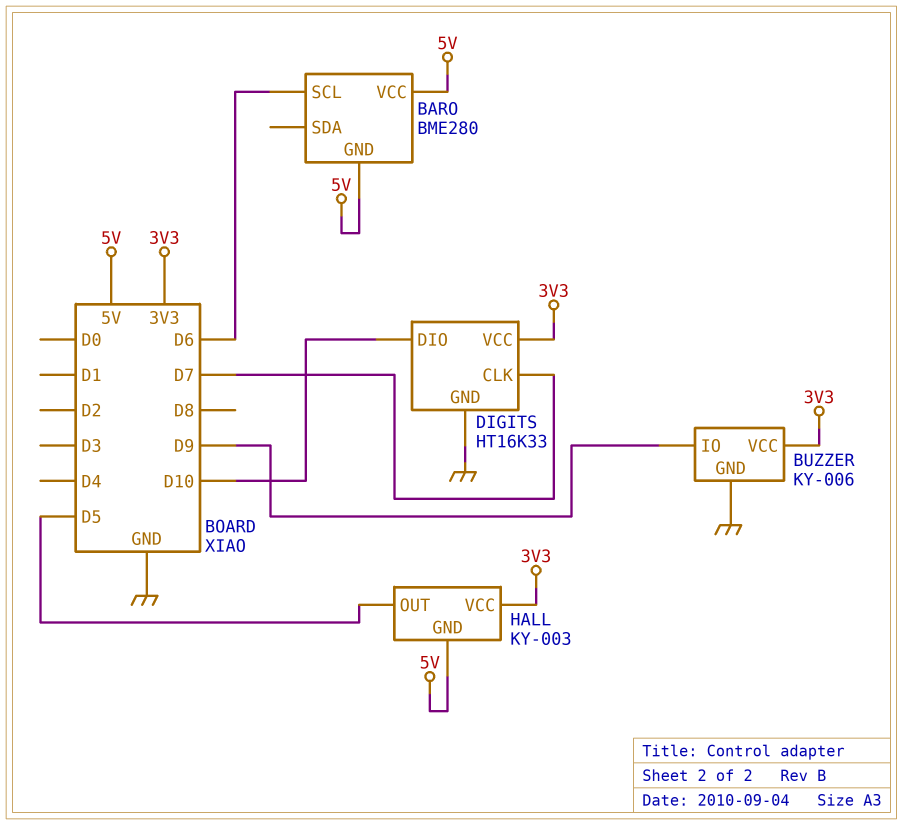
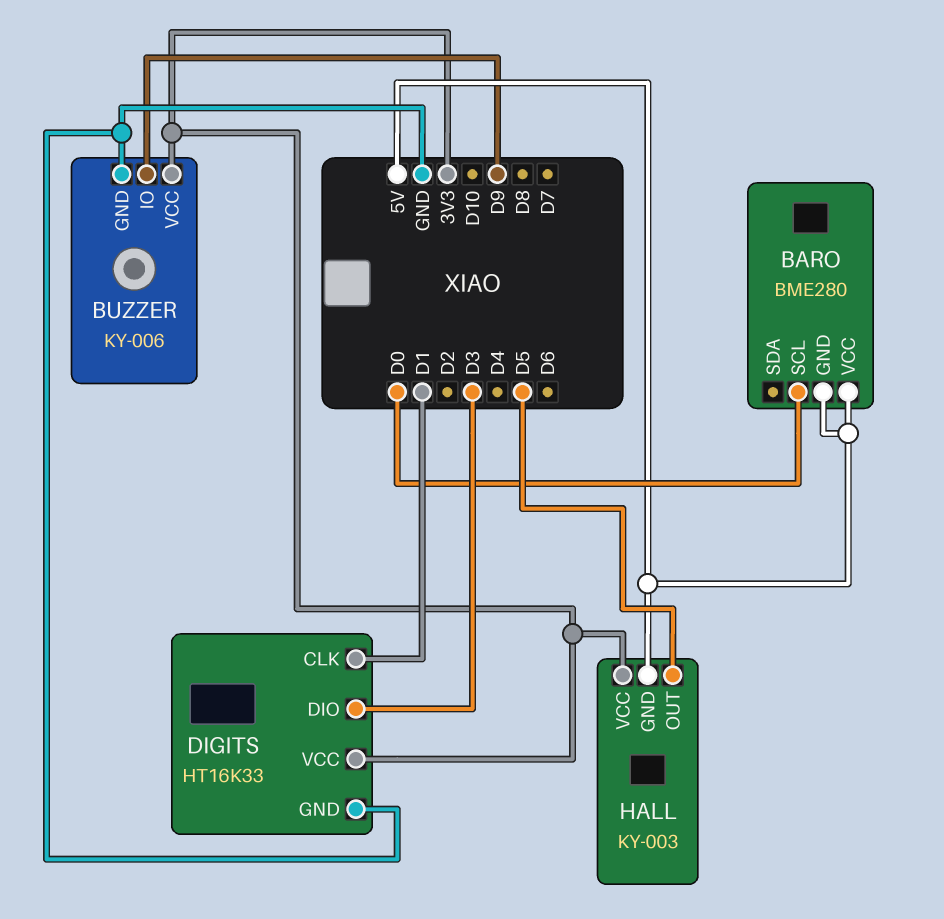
BARO pin SCL: D6 -> D0
DIGITS pin CLK: D7 -> D1
DIGITS pin DIO: D10 -> D3

